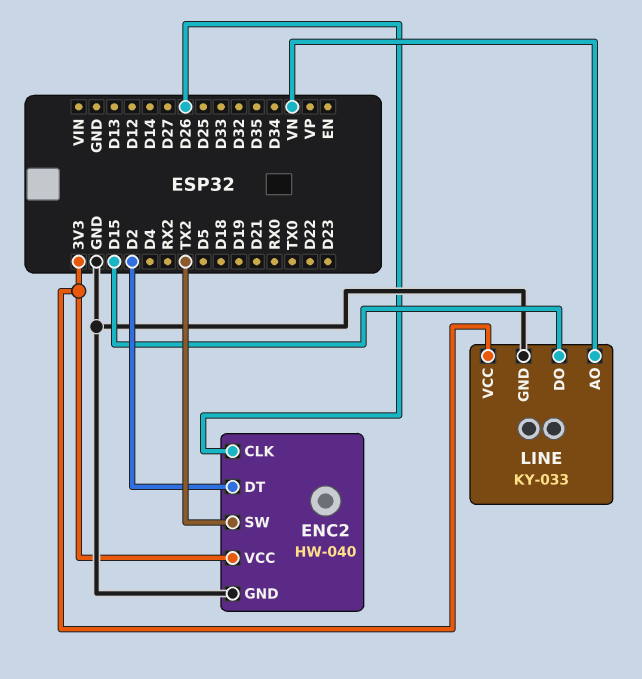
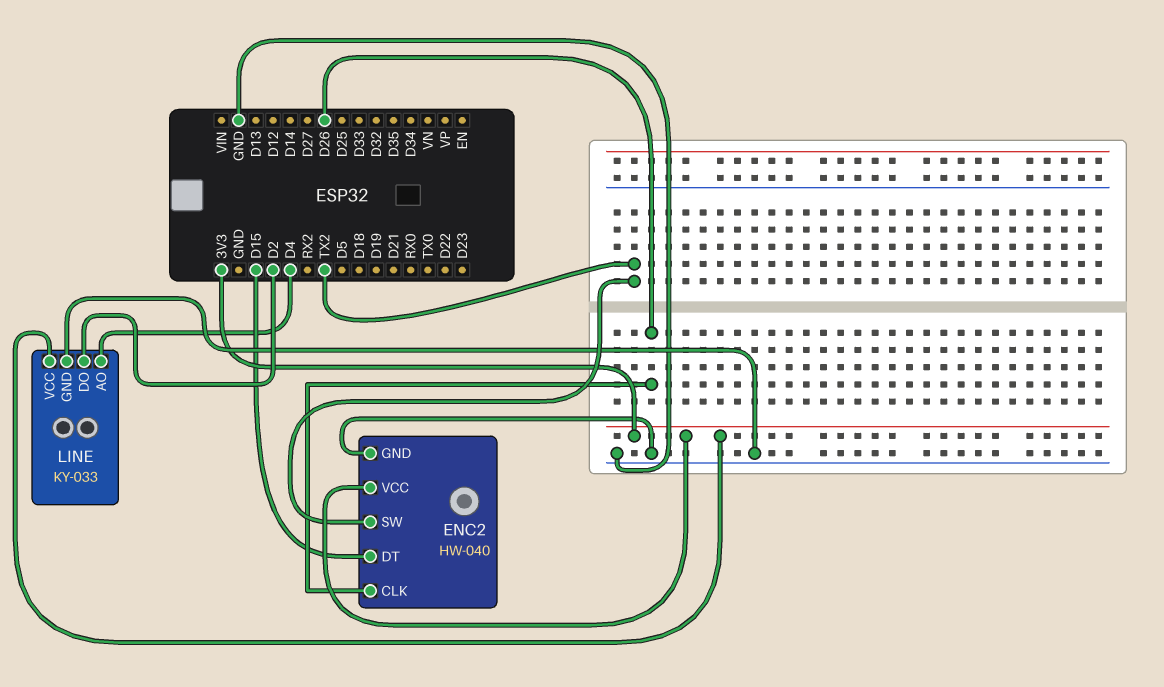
ENC2 pin DT: D2 -> D15
LINE pin AO: VN -> D4
LINE pin DO: D15 -> D2

